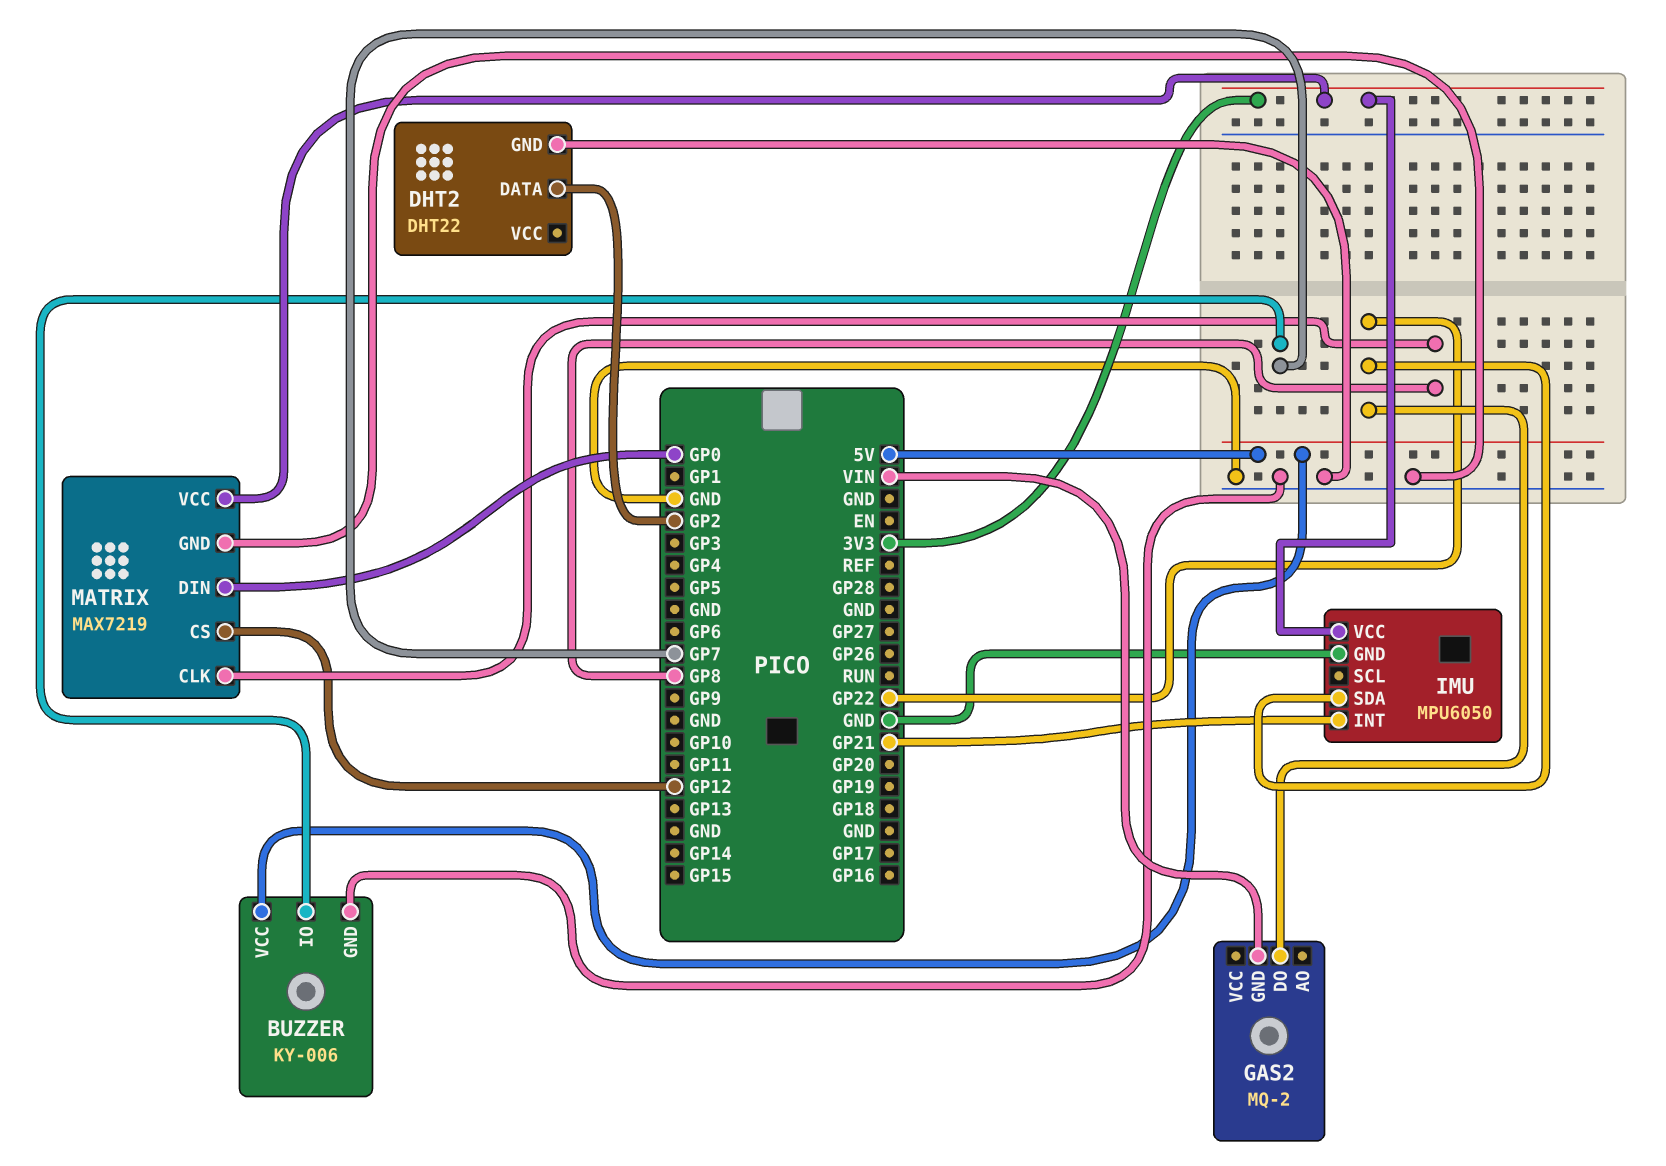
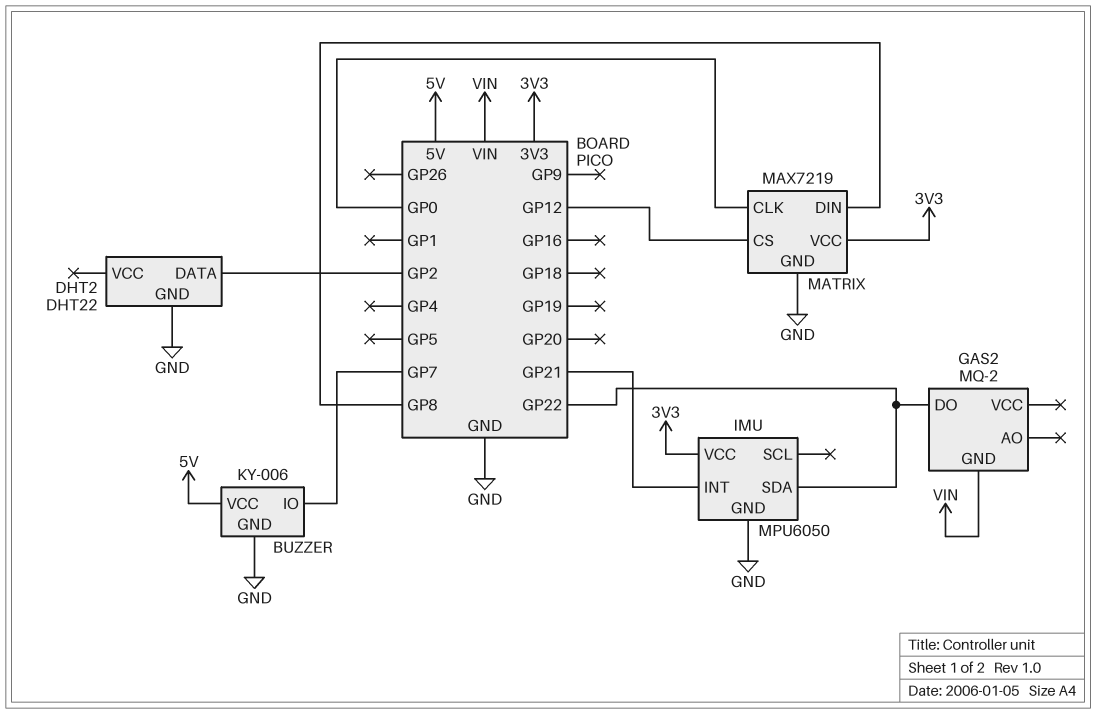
MATRIX pin CLK: GP8 -> GP0
MATRIX pin DIN: GP0 -> GP8

